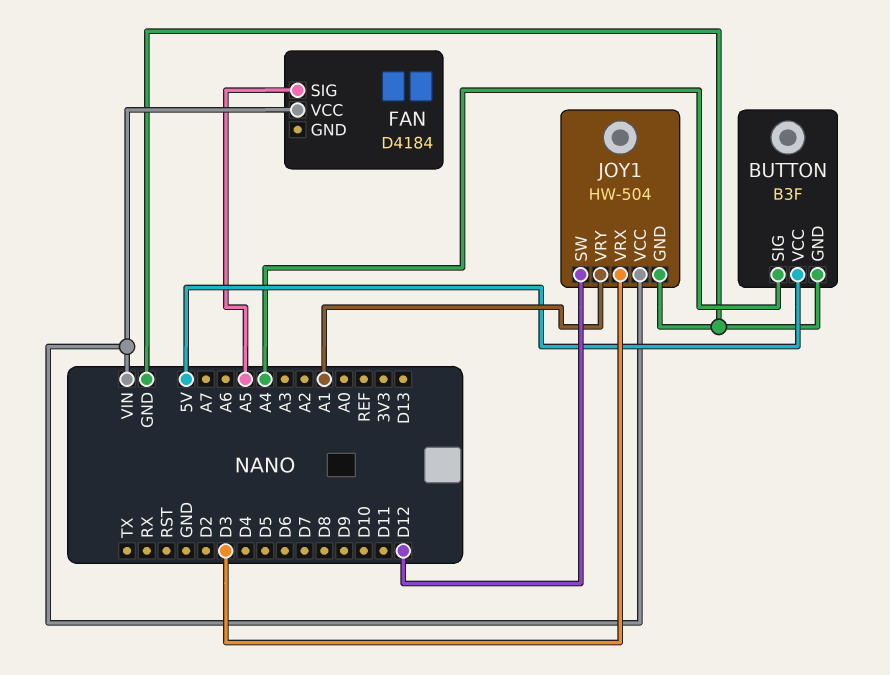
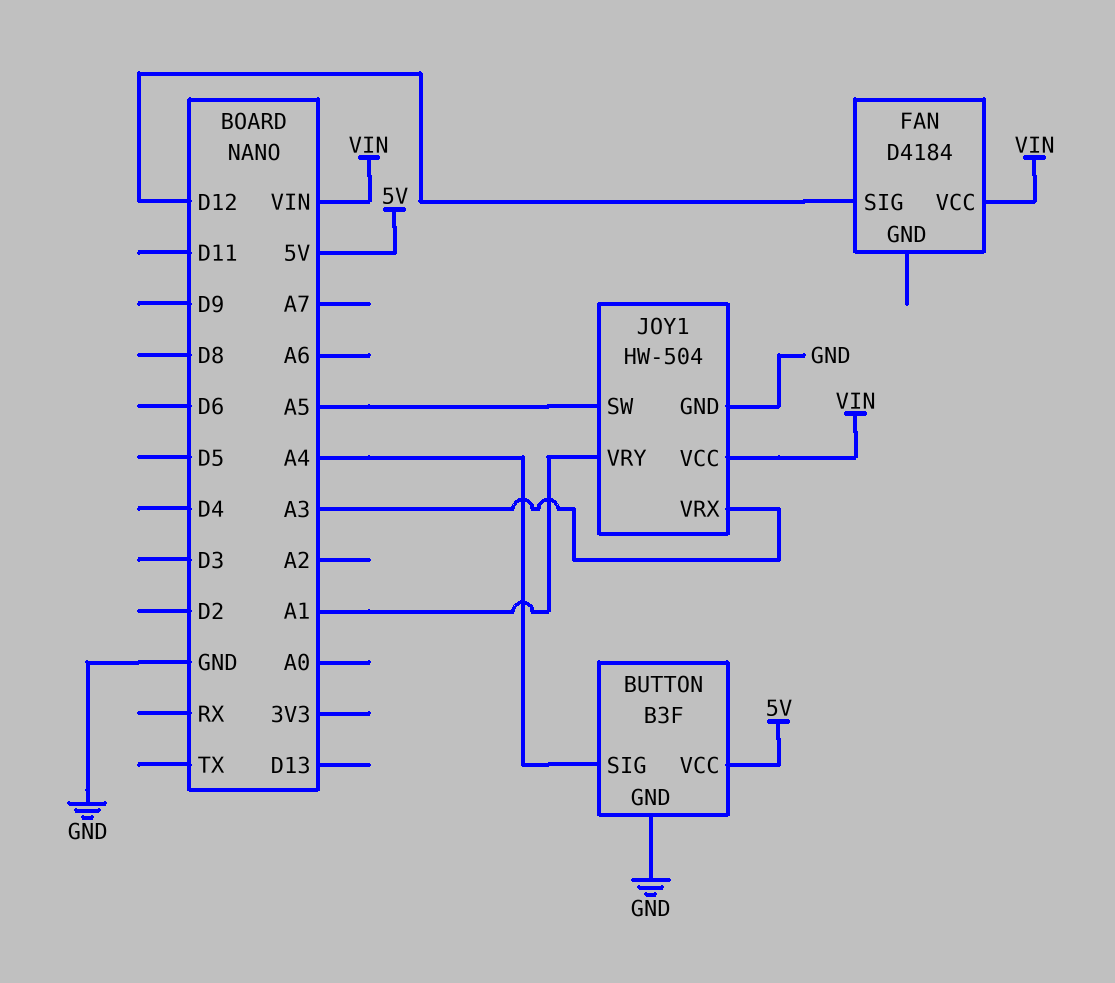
FAN pin SIG: A5 -> D12
JOY1 pin SW: D12 -> A5
JOY1 pin VRX: D3 -> A3

